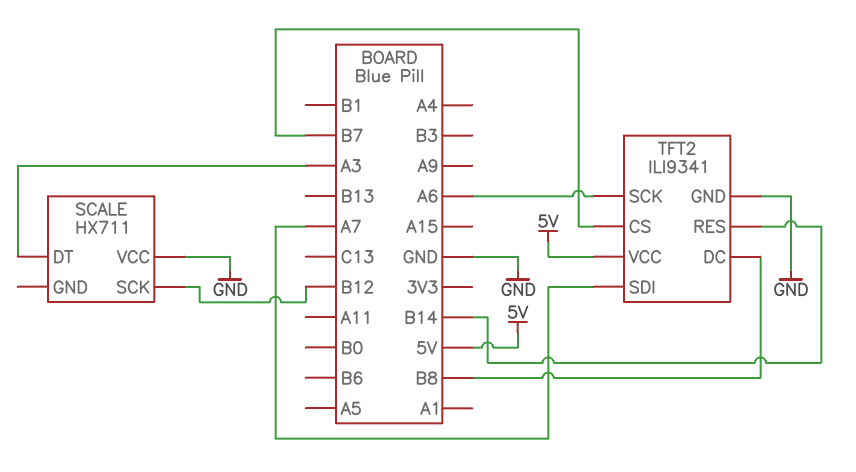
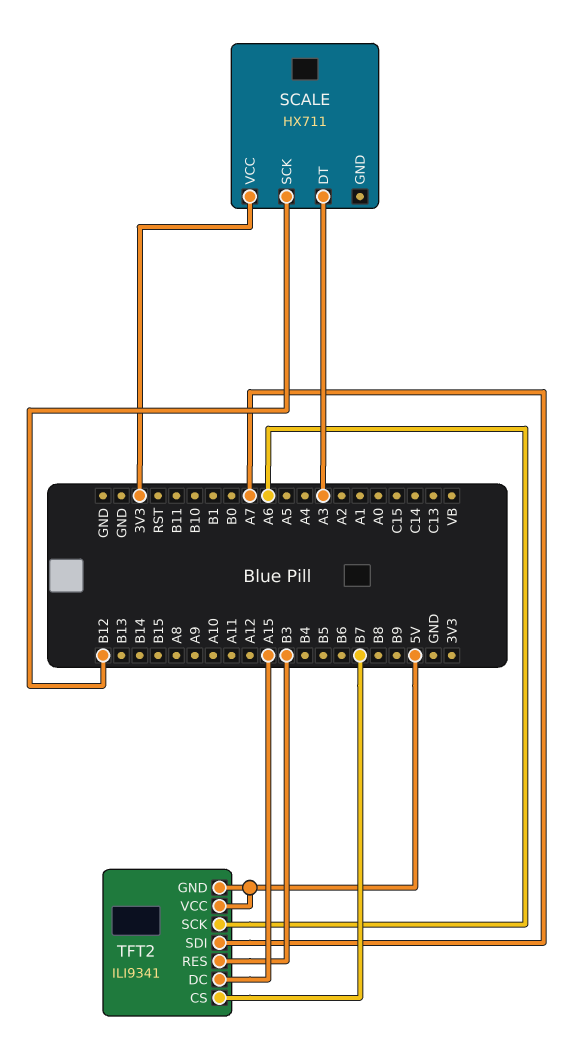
SCALE pin VCC: GND -> 3V3
TFT2 pin DC: B8 -> A15
TFT2 pin GND: GND -> 5V
TFT2 pin RES: B14 -> B3

